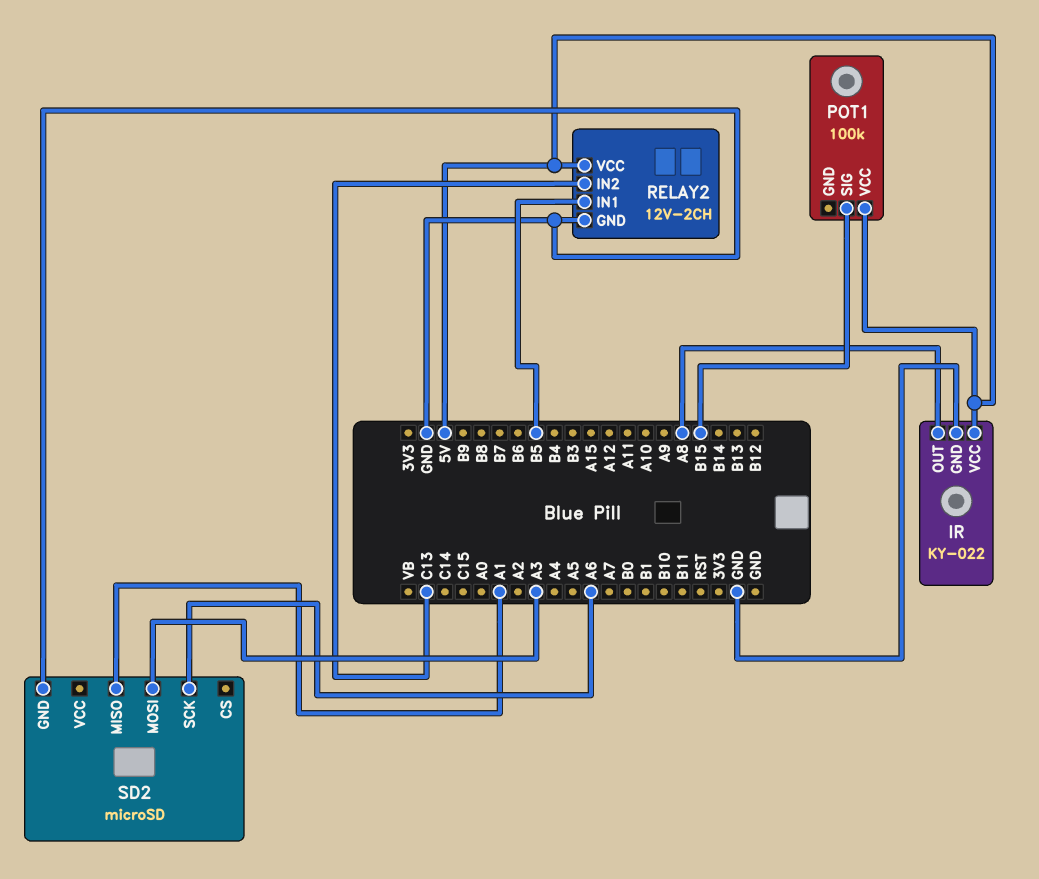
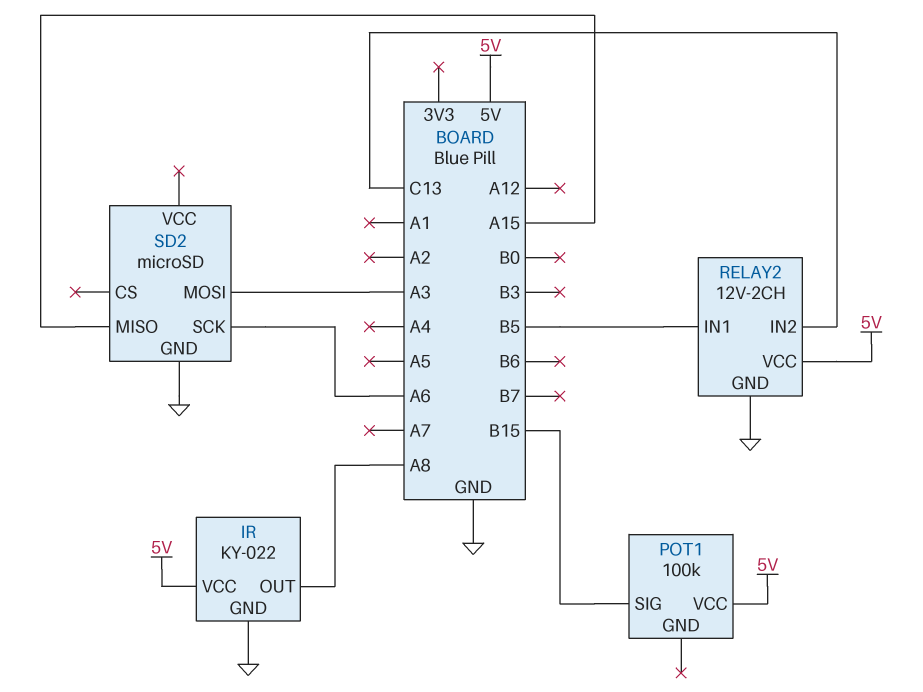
SD2 pin MISO: A1 -> A15

